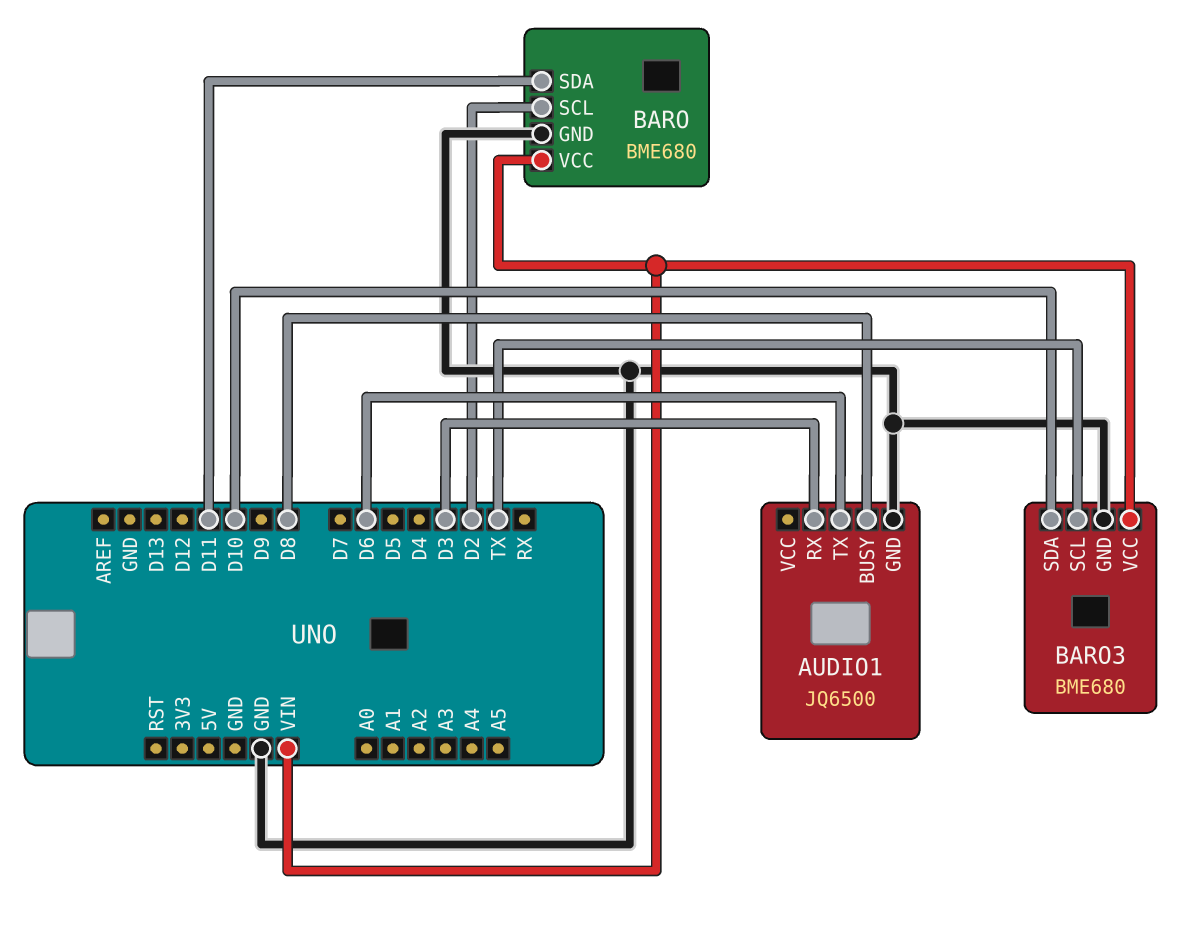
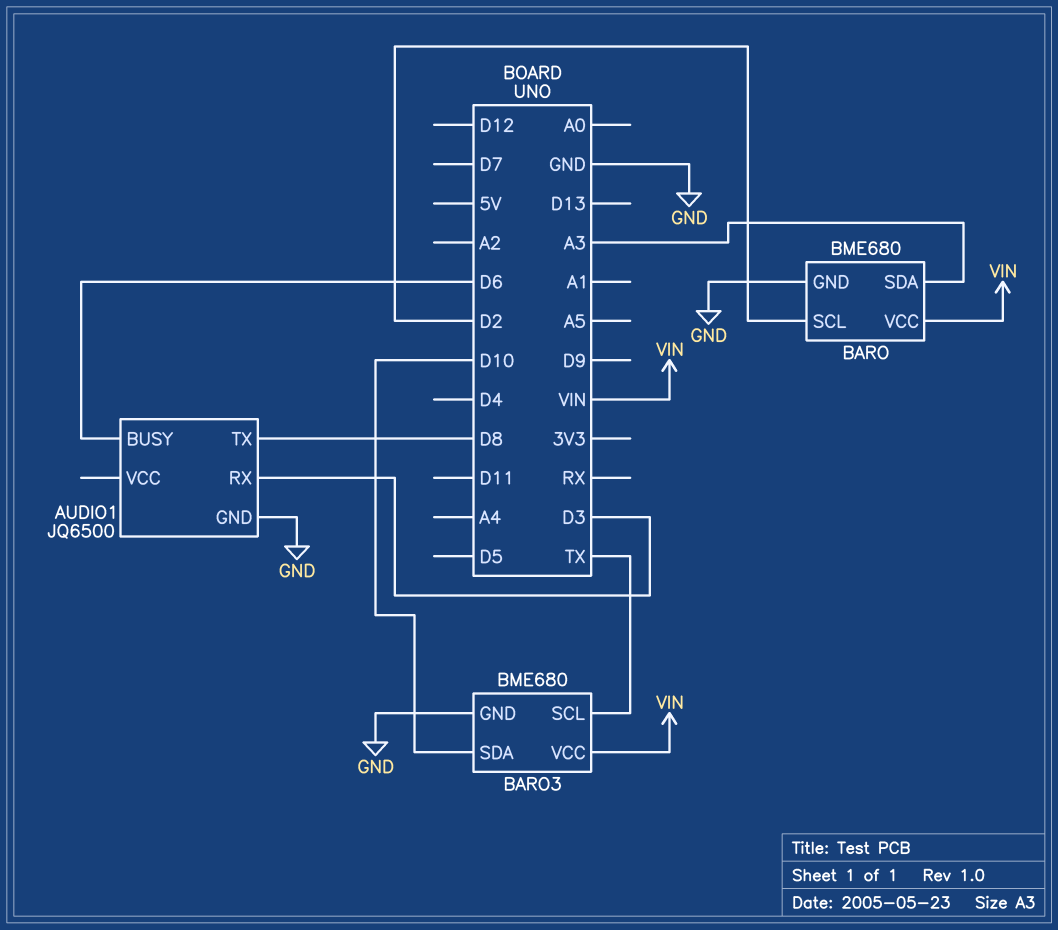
AUDIO1 pin BUSY: D8 -> D6
AUDIO1 pin TX: D6 -> D8
BARO pin SDA: D11 -> A3

